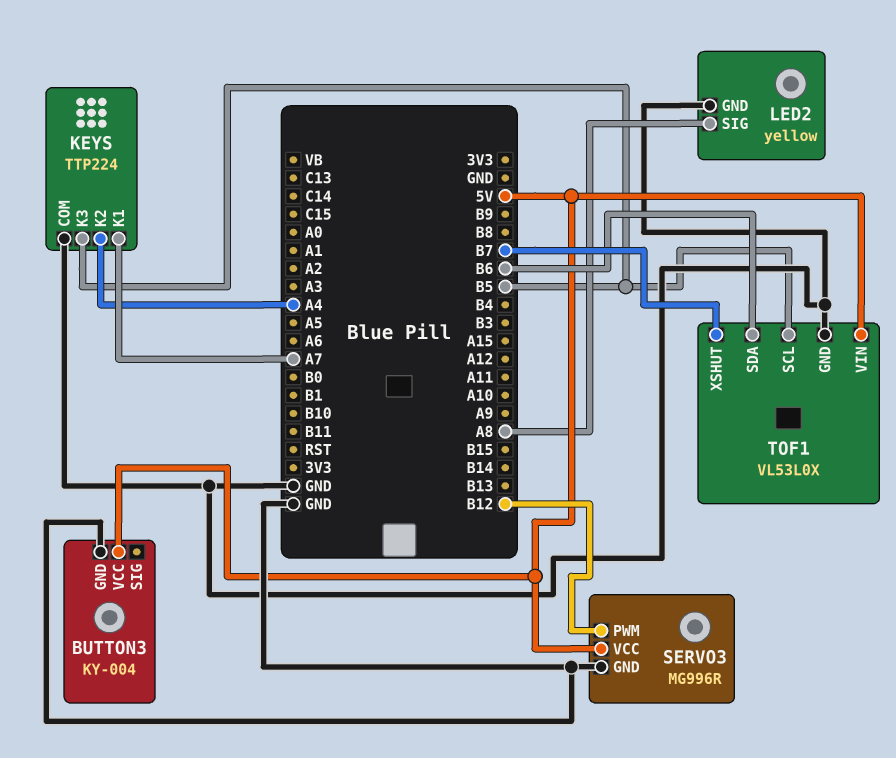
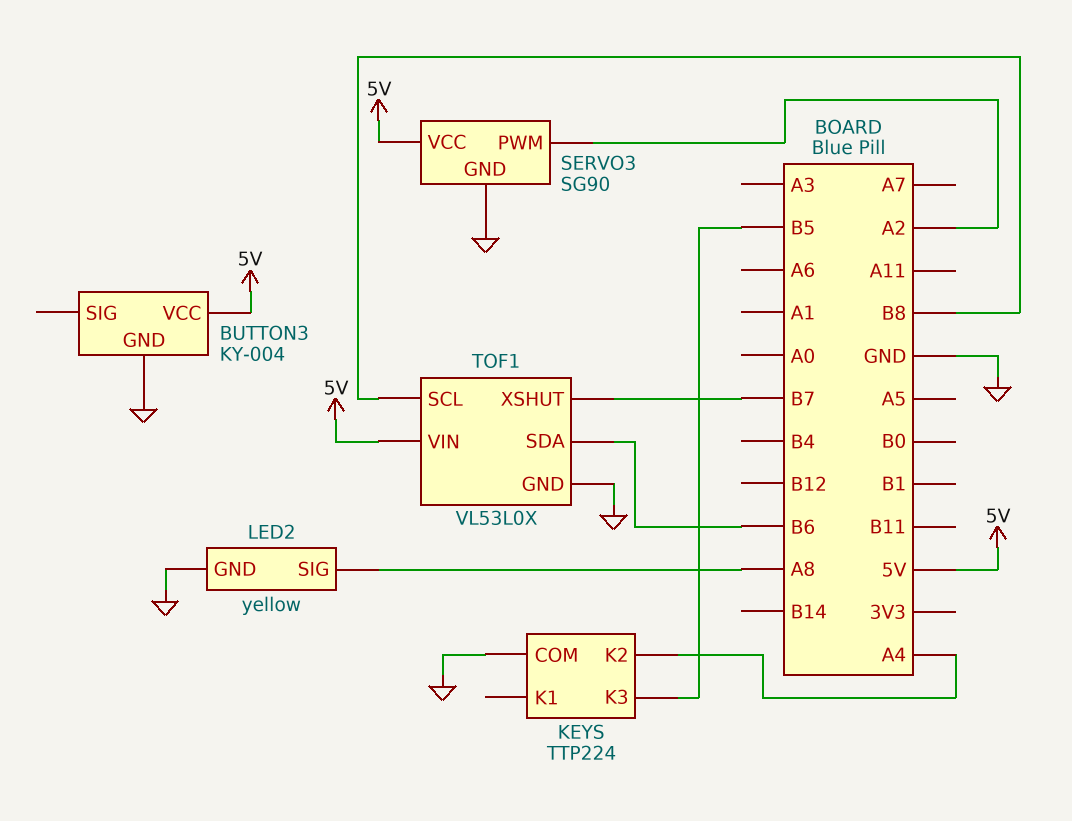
KEYS pin K1: A7 -> none
SERVO3: MG996R -> SG90
SERVO3 pin PWM: B12 -> A2
TOF1 pin SCL: B5 -> B8

